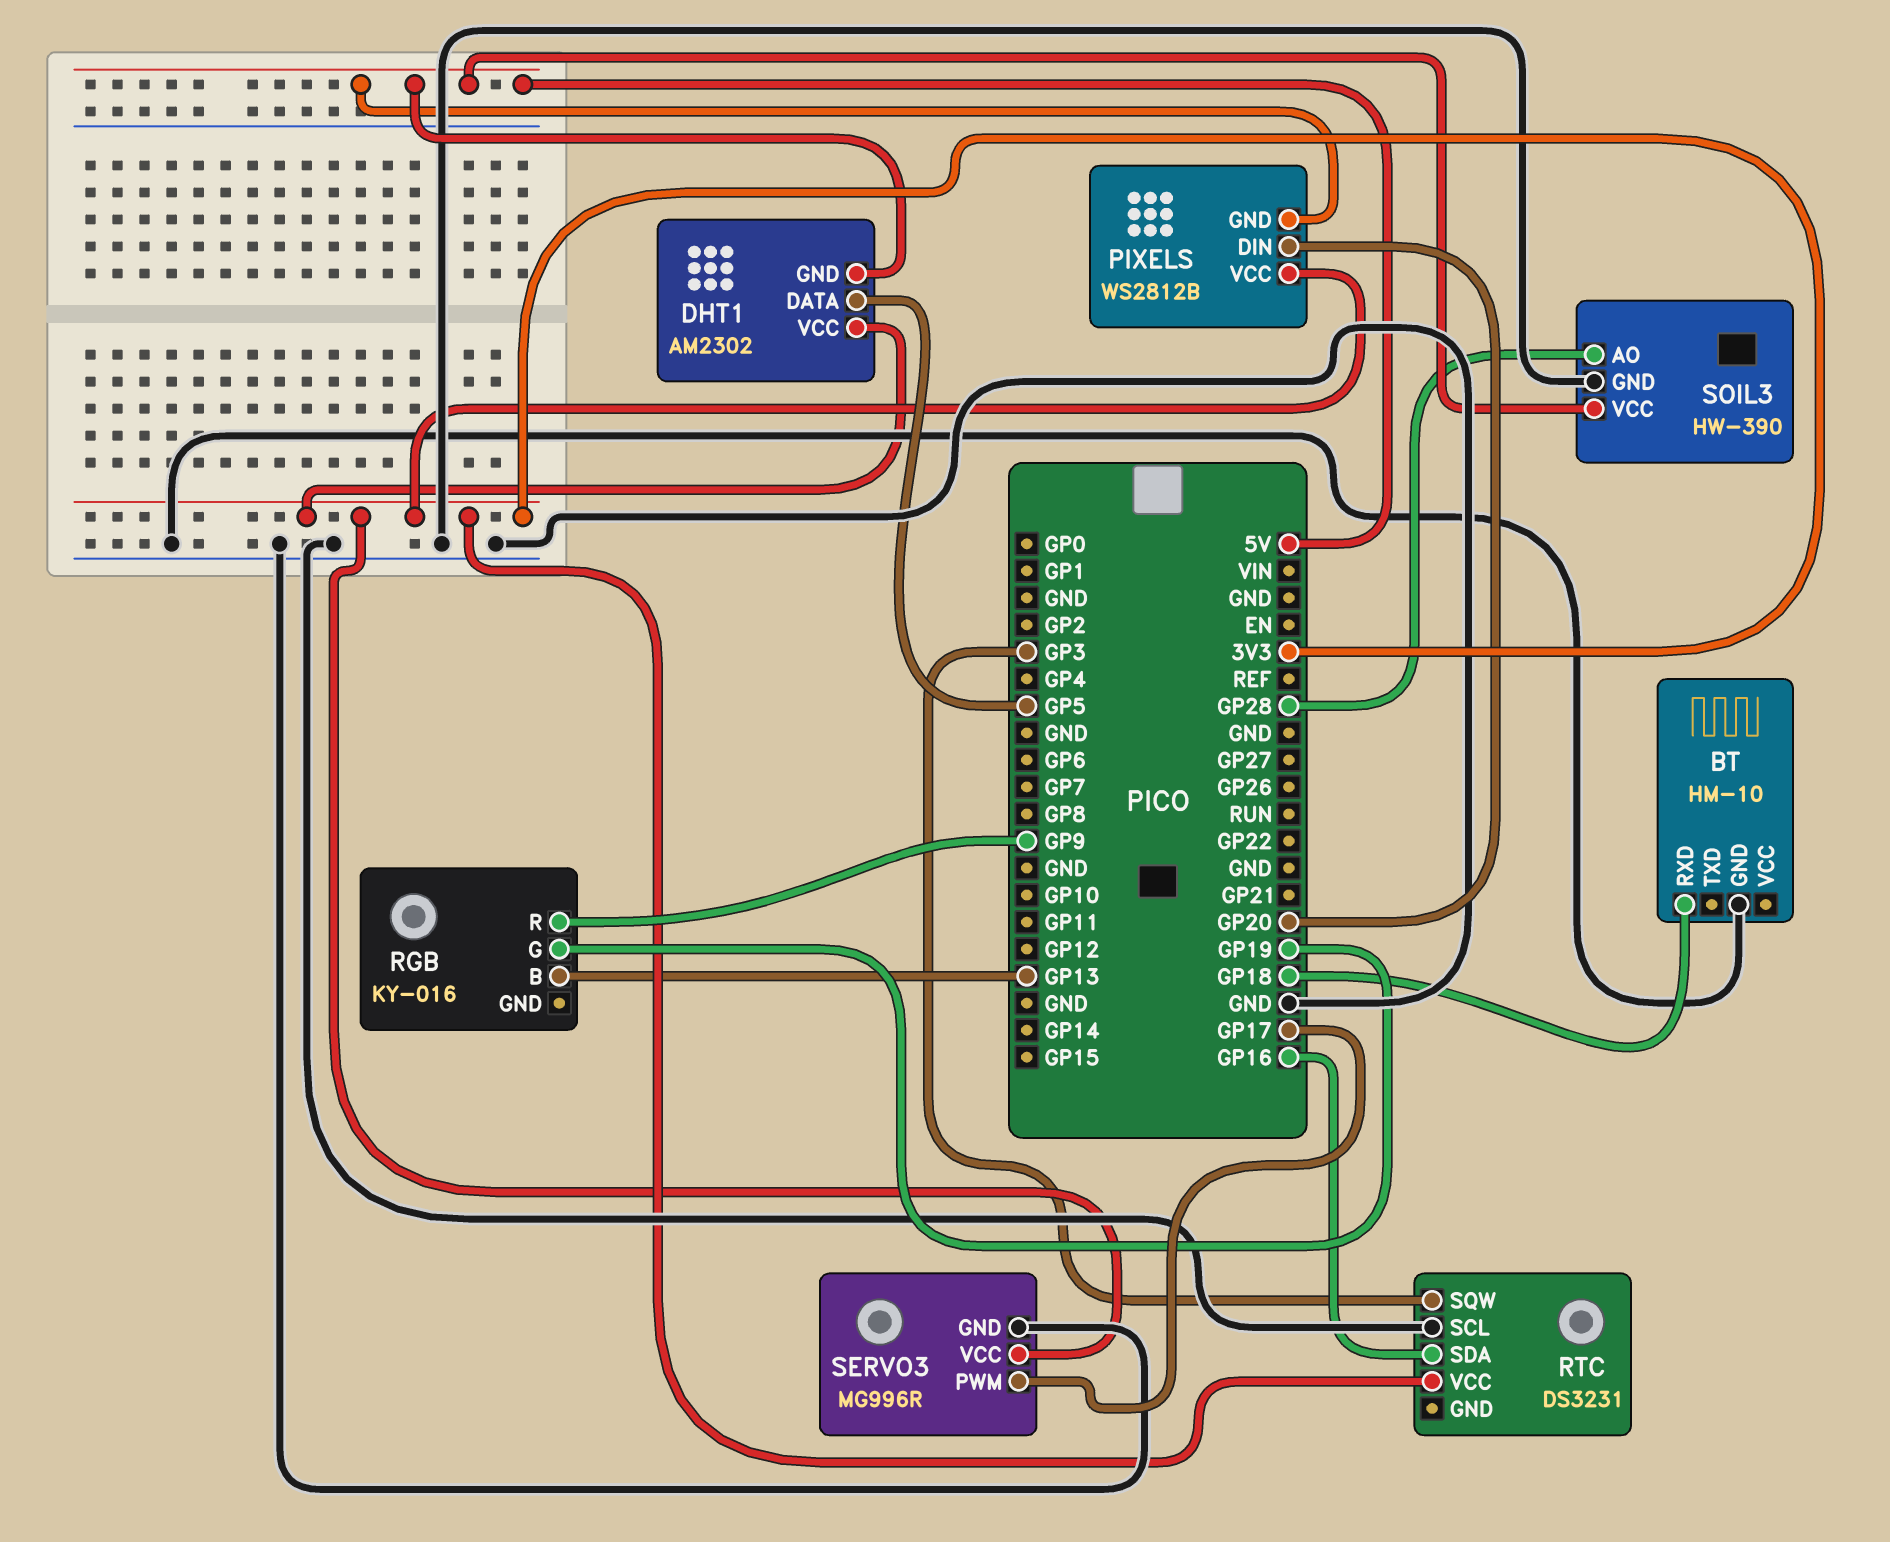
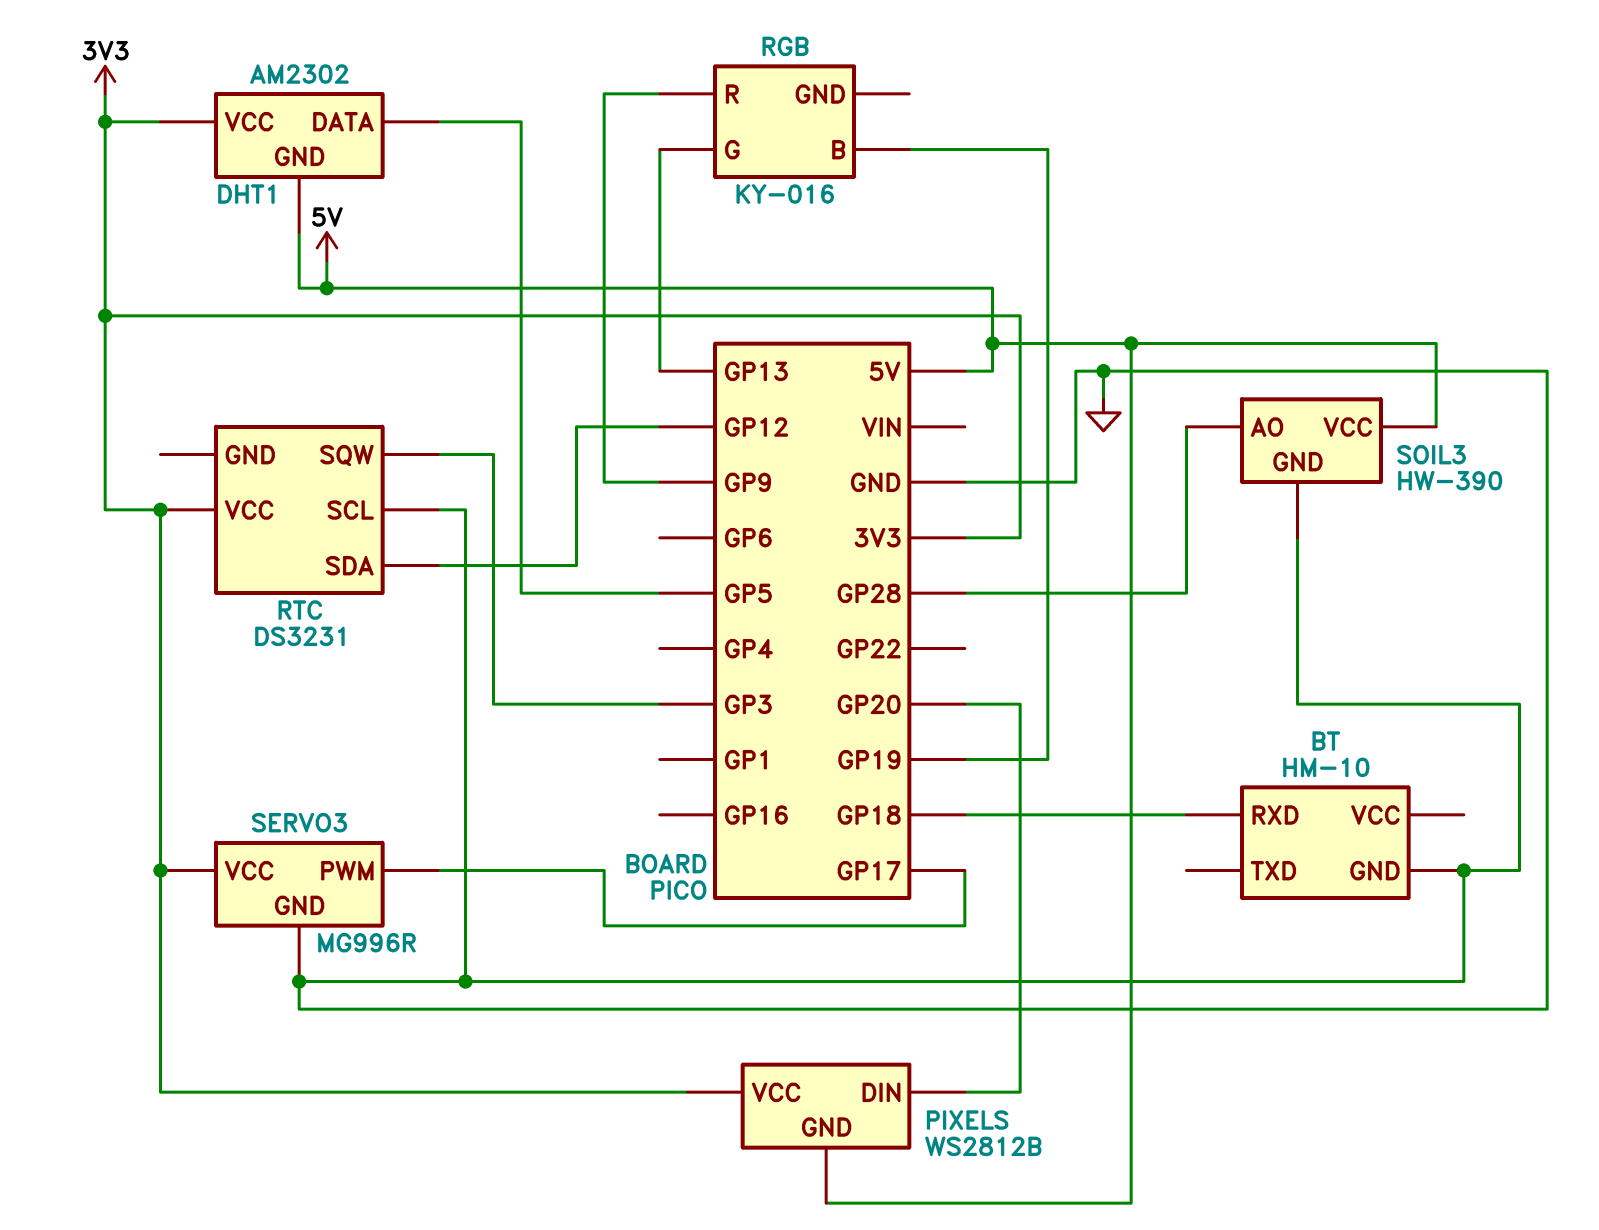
RGB pin B: GP13 -> GP19
RGB pin G: GP19 -> GP13
RTC pin SDA: GP16 -> GP12

